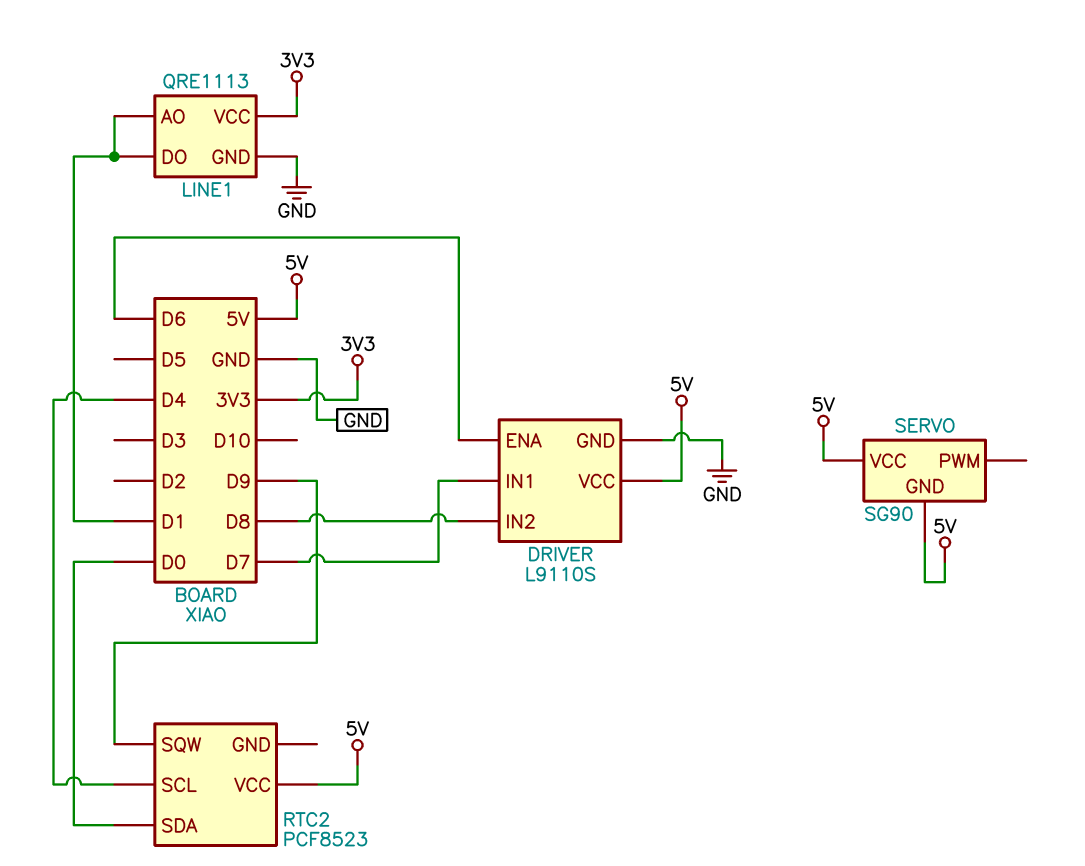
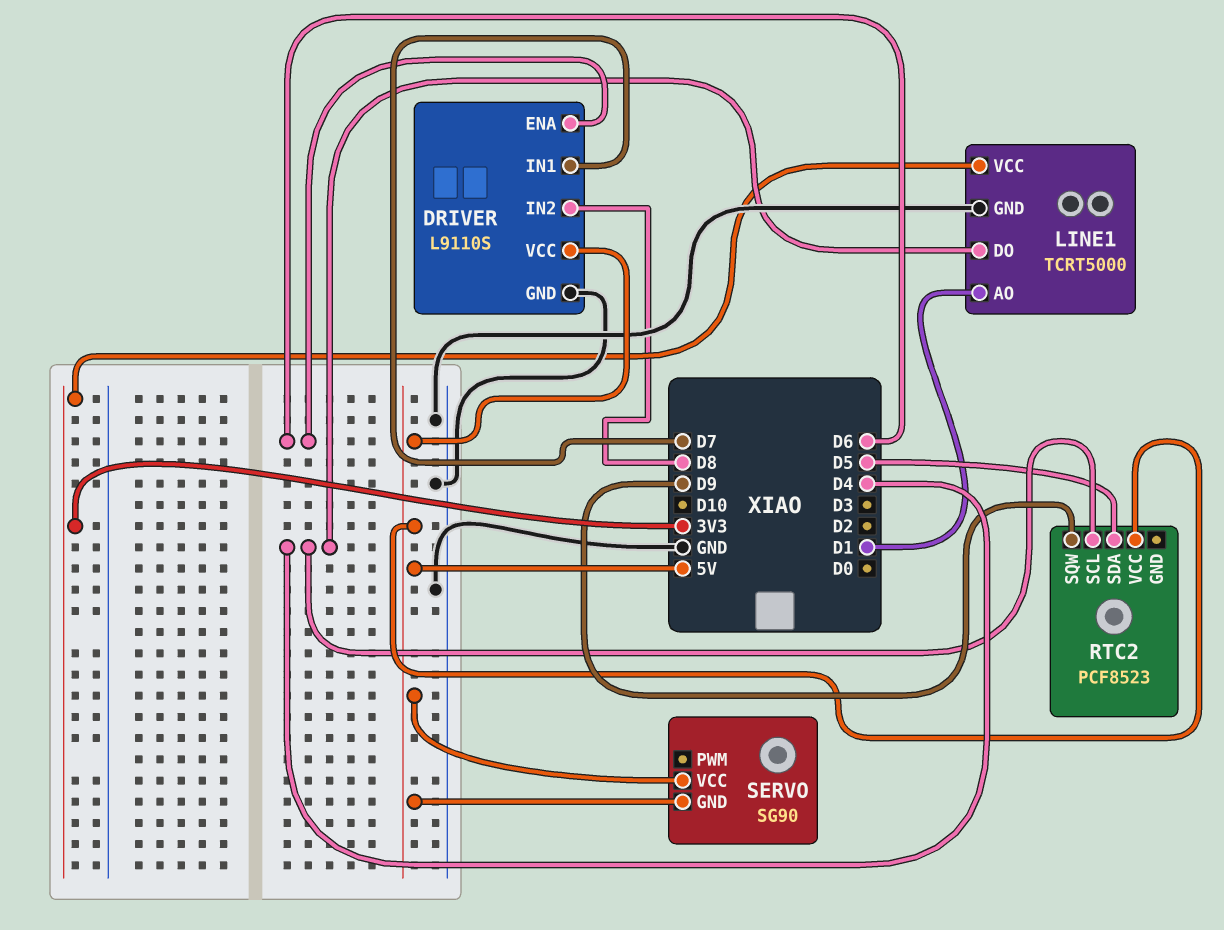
LINE1: QRE1113 -> TCRT5000
LINE1 pin DO: D1 -> D4
RTC2 pin SDA: D0 -> D5

